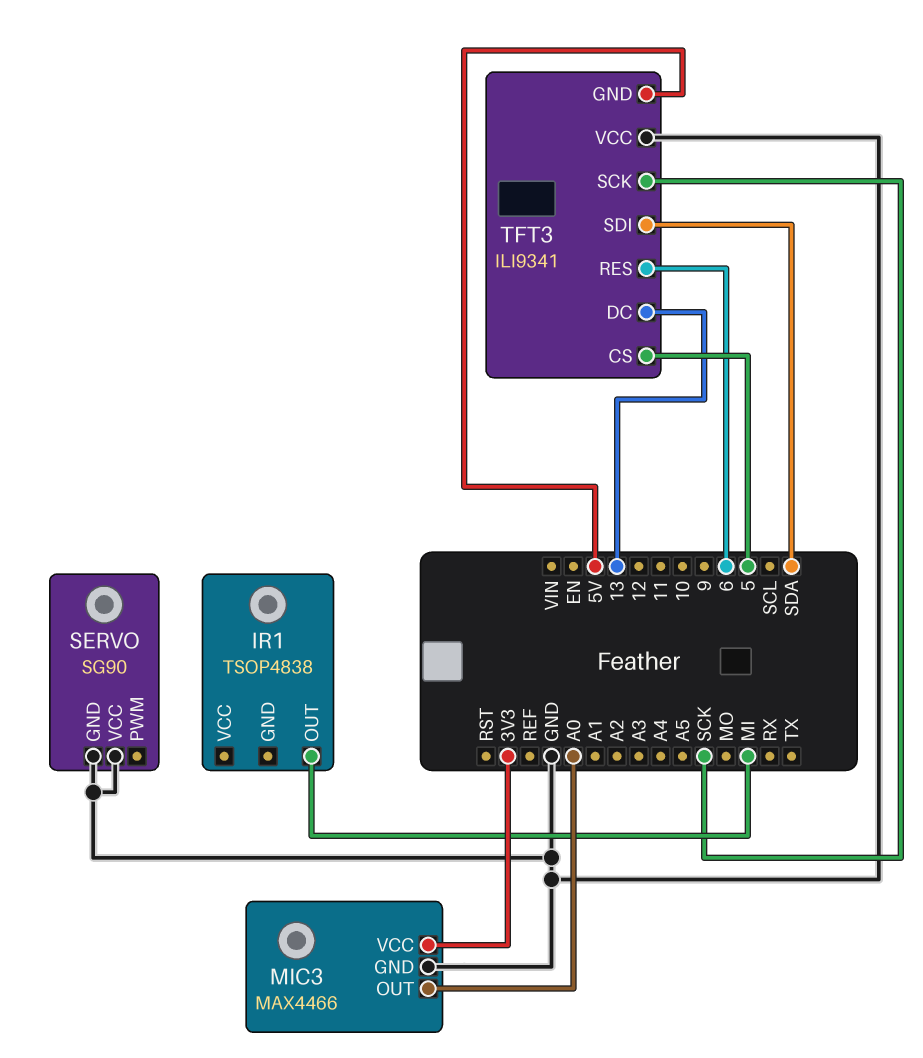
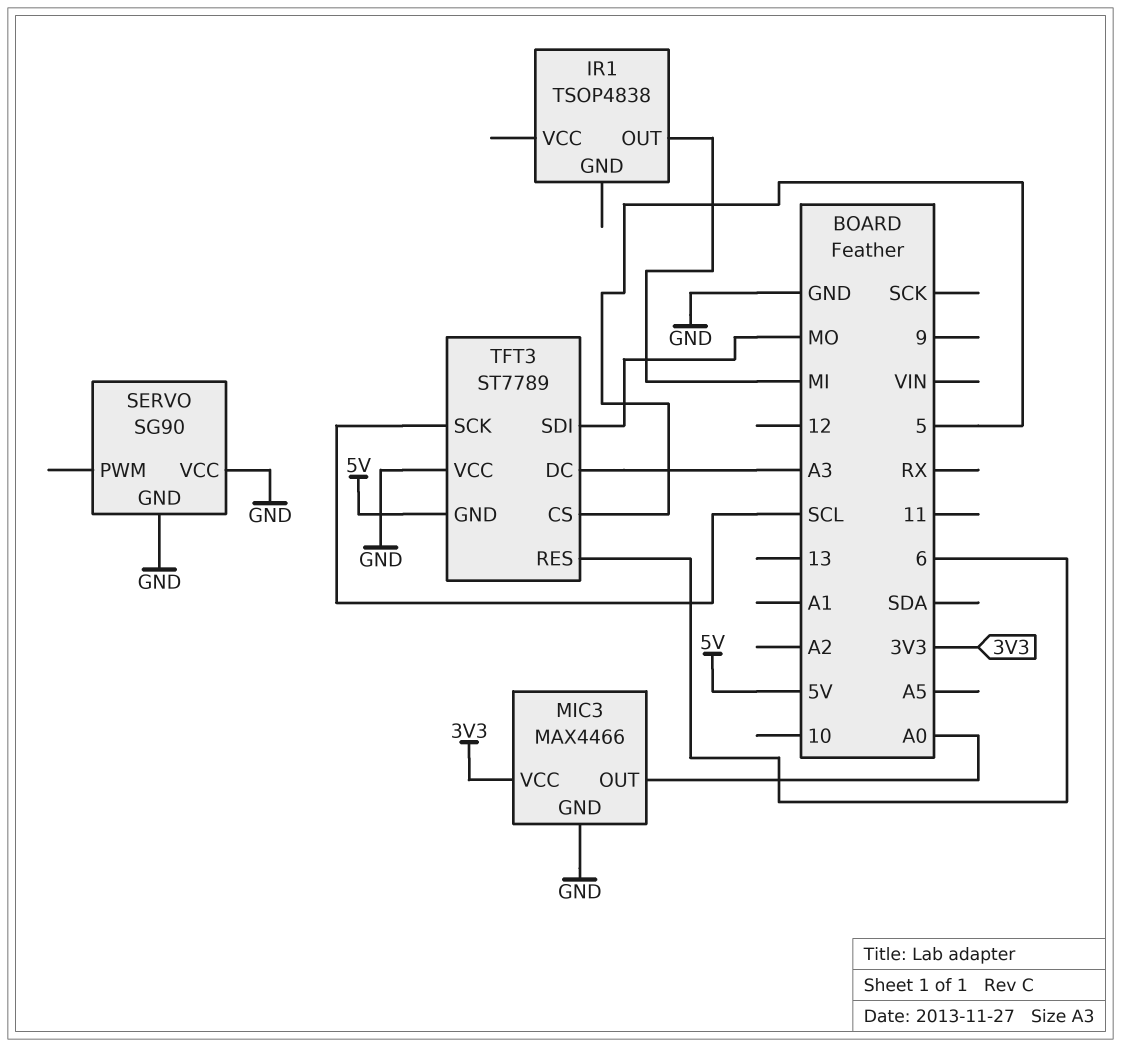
TFT3: ILI9341 -> ST7789
TFT3 pin DC: 13 -> A3
TFT3 pin SCK: SCK -> SCL
TFT3 pin SDI: SDA -> MO

